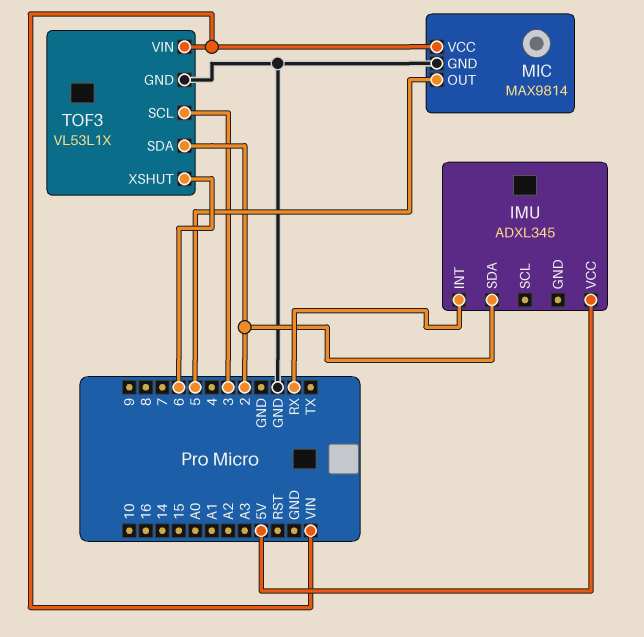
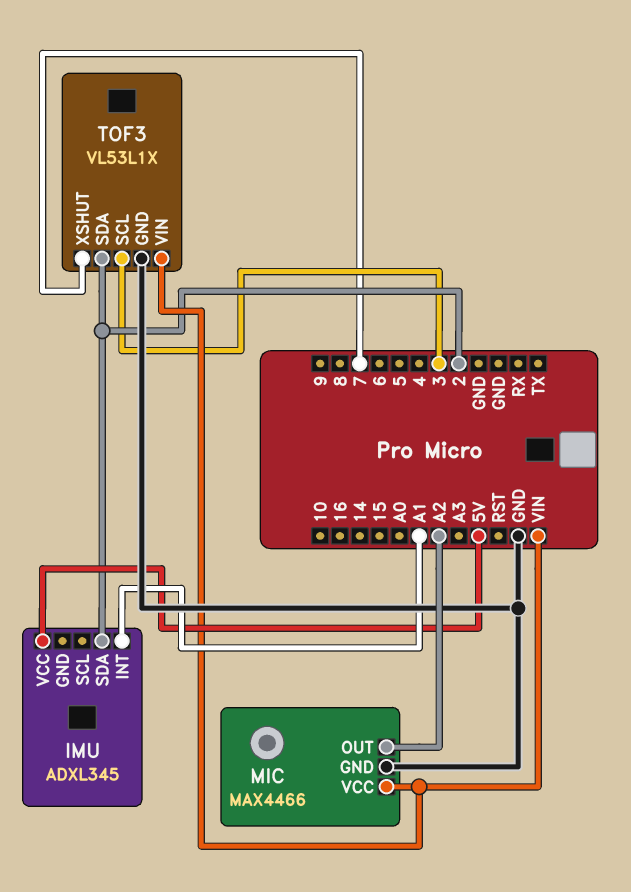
IMU pin INT: RX -> A1
MIC: MAX9814 -> MAX4466
MIC pin OUT: 5 -> A2
TOF3 pin XSHUT: 6 -> 7

